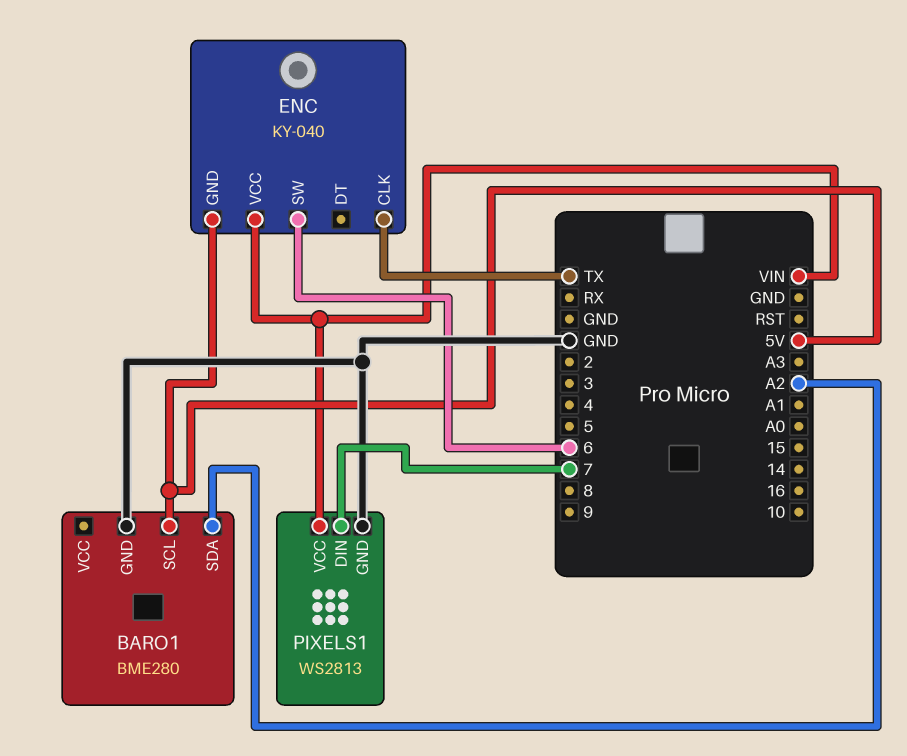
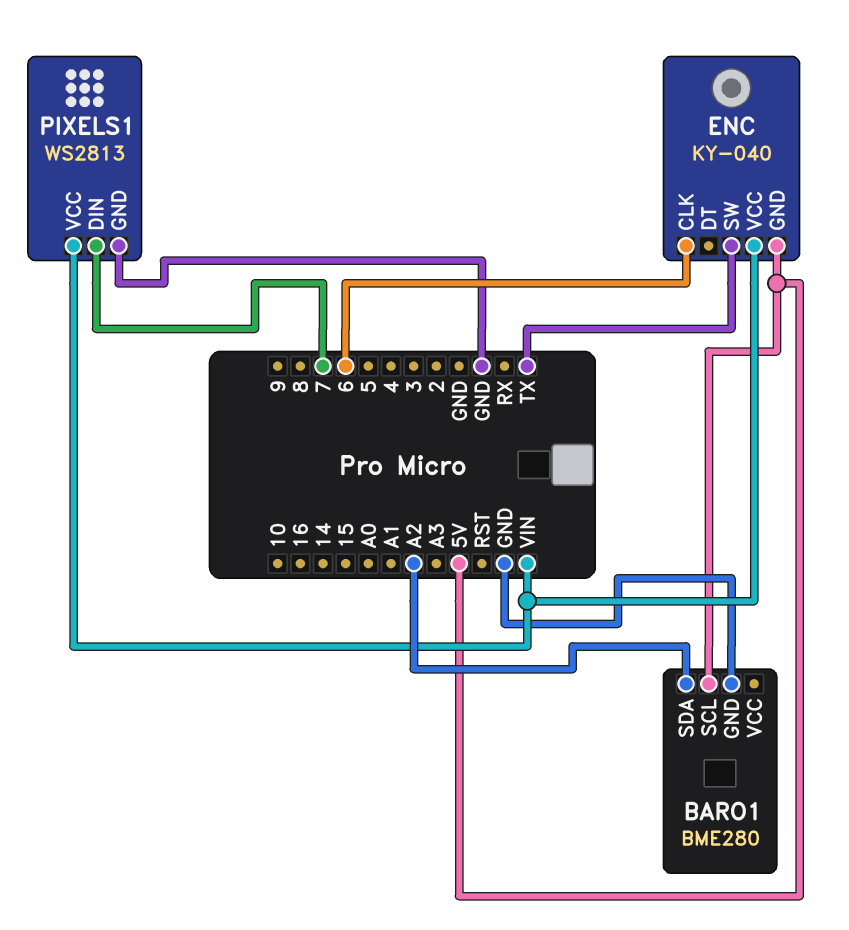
ENC pin CLK: TX -> 6
ENC pin SW: 6 -> TX

